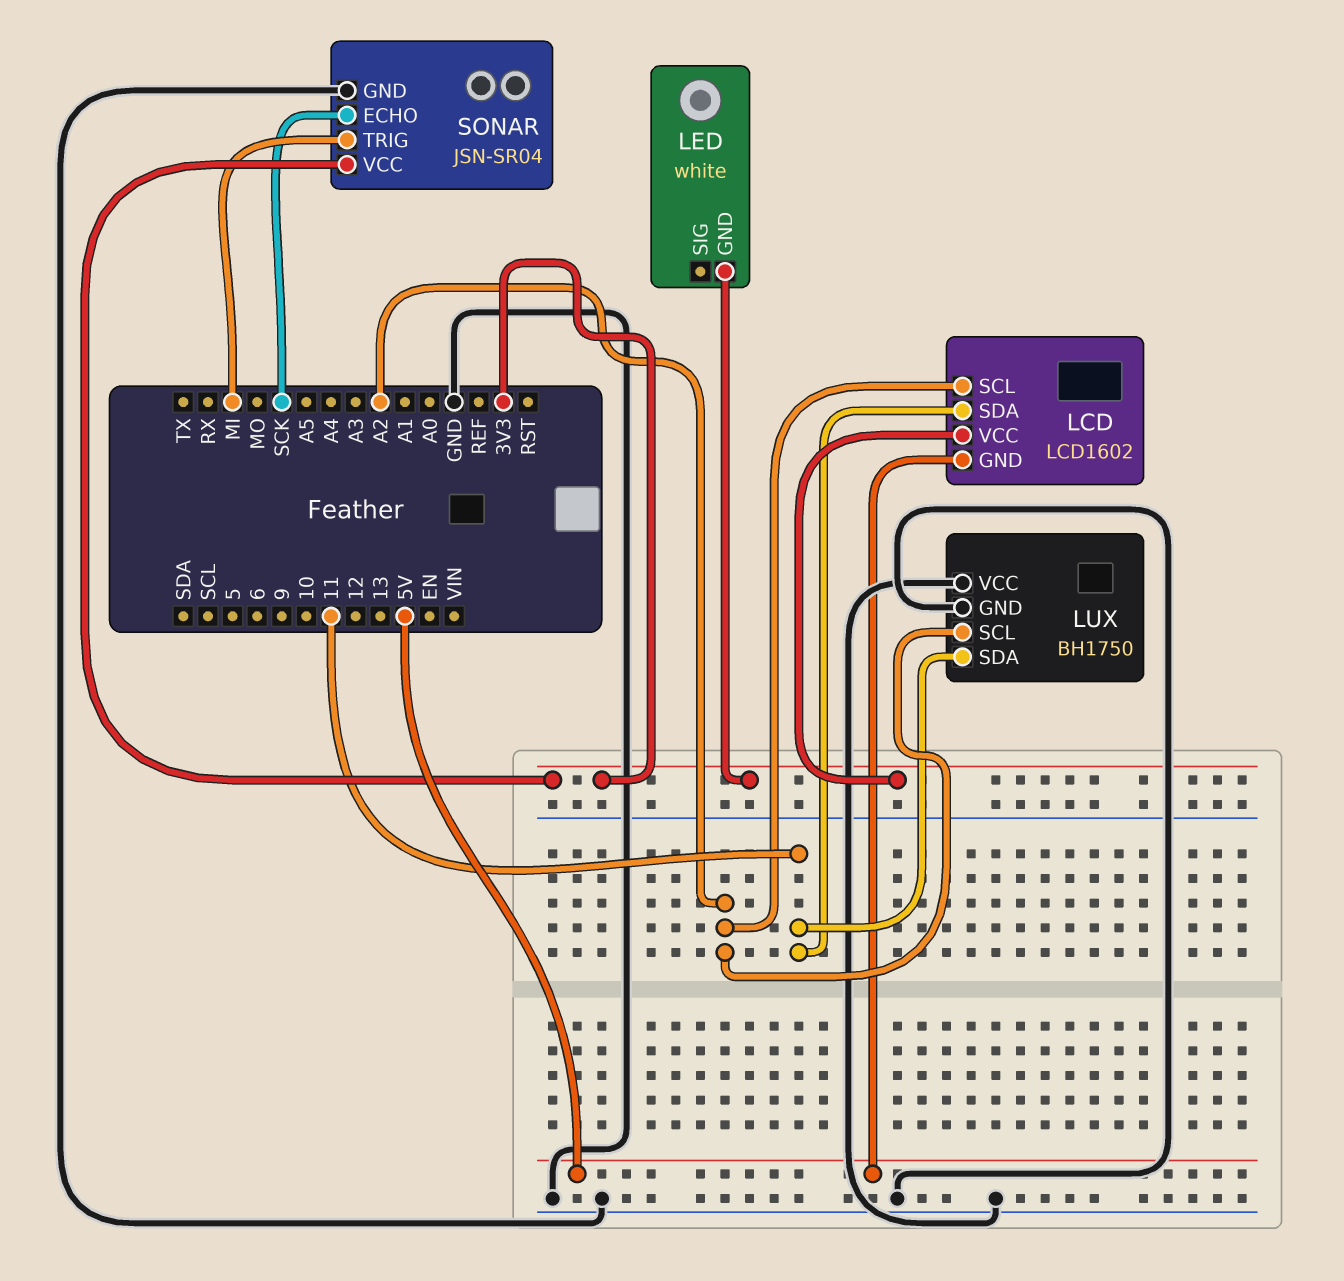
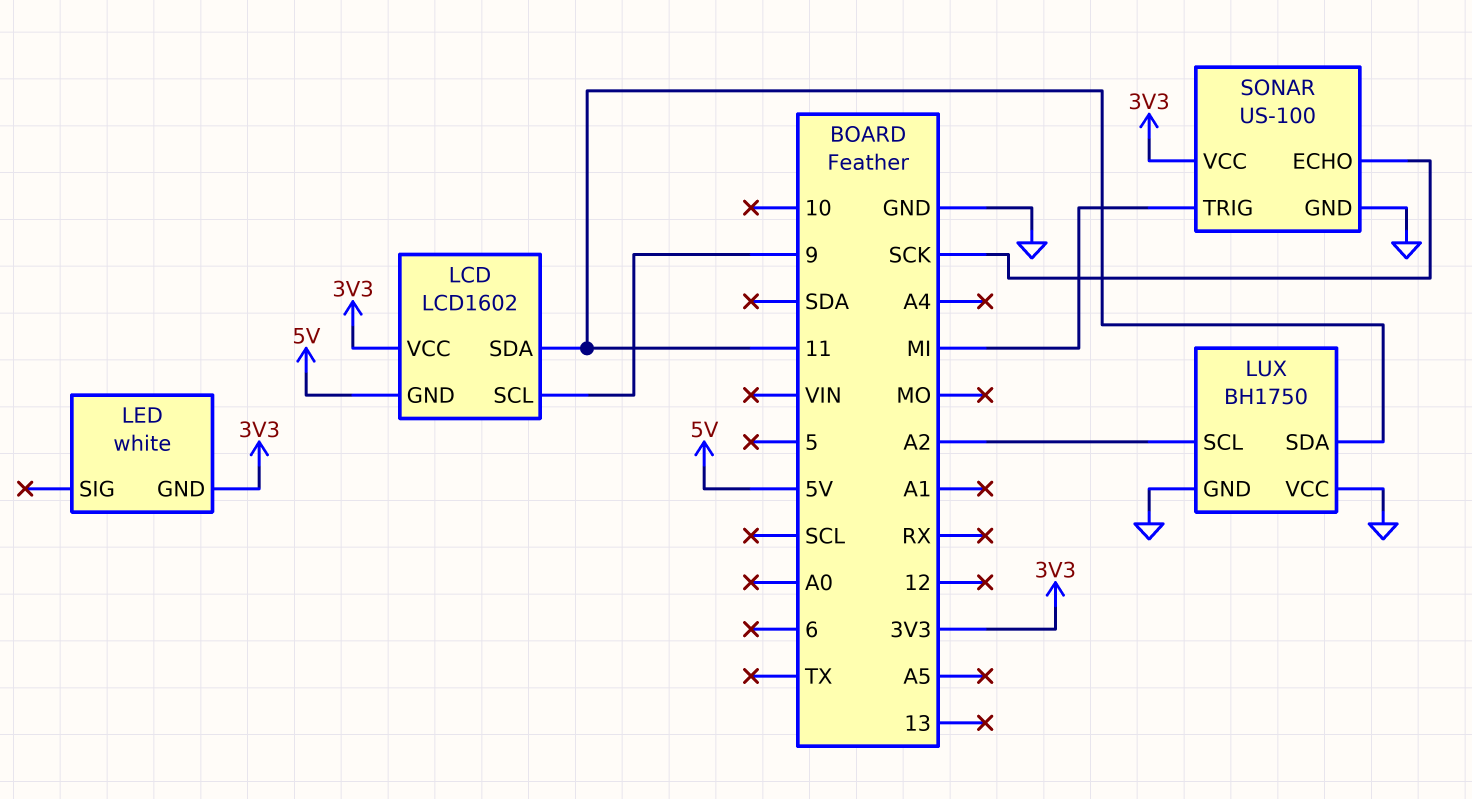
LCD pin SCL: A2 -> 9
SONAR: JSN-SR04 -> US-100

